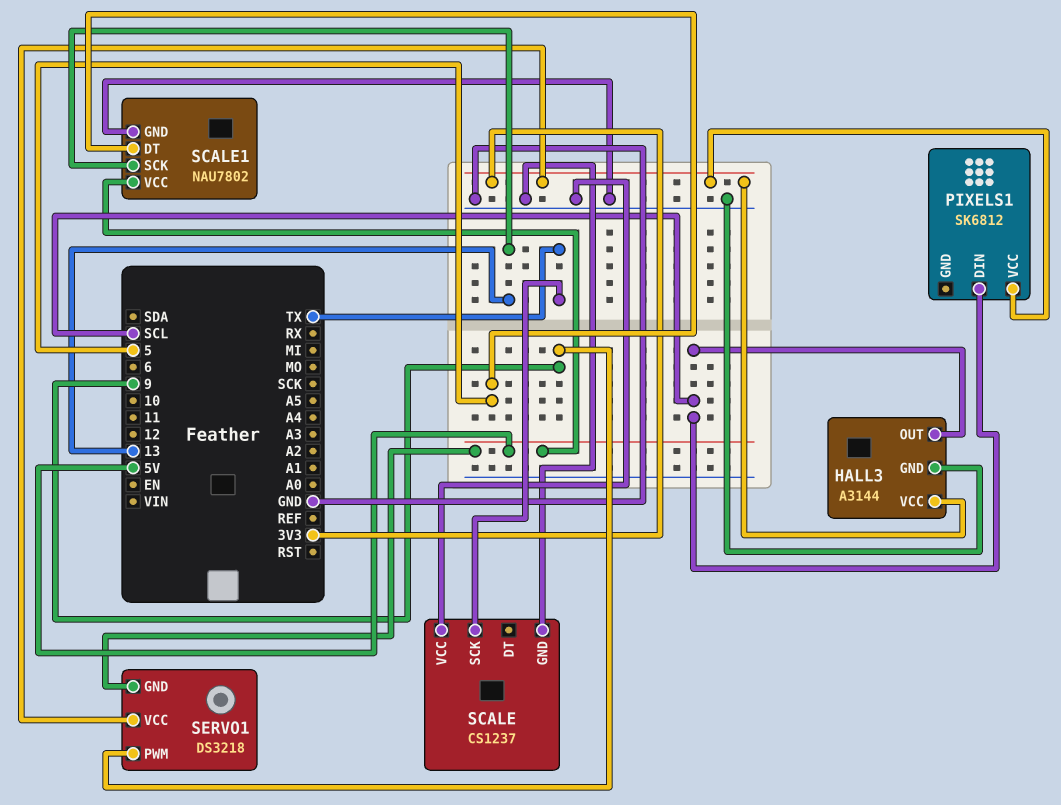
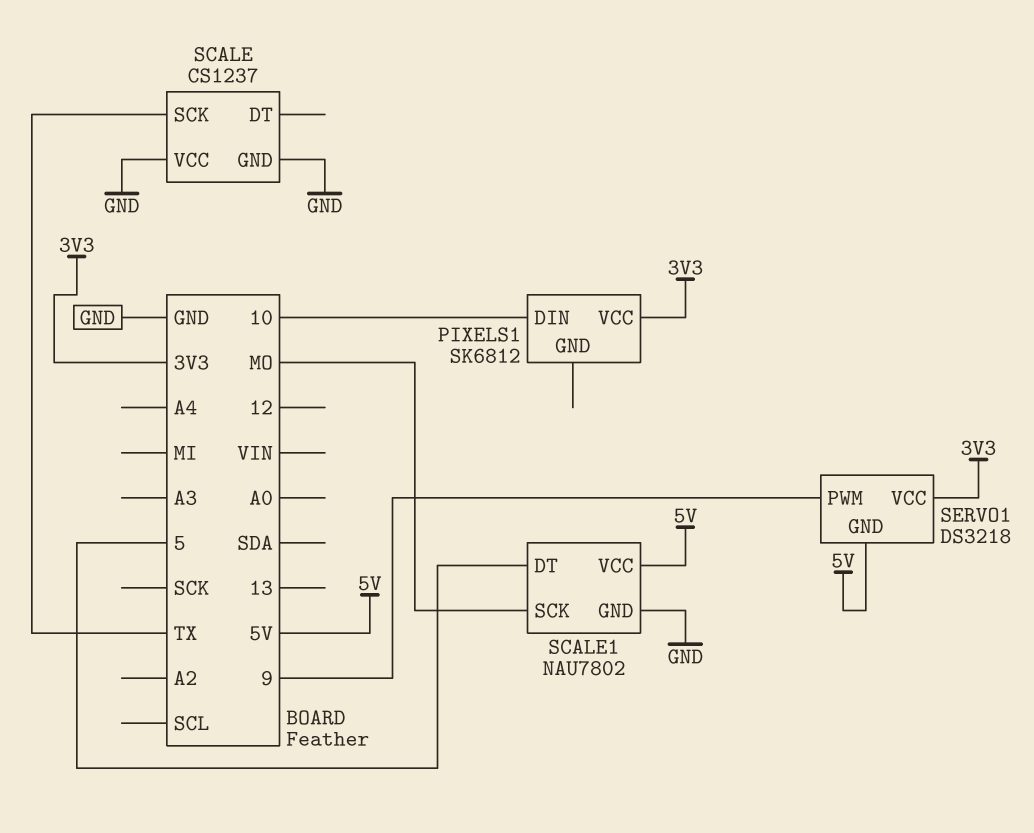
HALL3: A3144 -> none
HALL3 pin GND: GND -> none
HALL3 pin OUT: SCL -> none
HALL3 pin VCC: 3V3 -> none
PIXELS1 pin DIN: SCL -> 10
SCALE1 pin SCK: 13 -> MO

